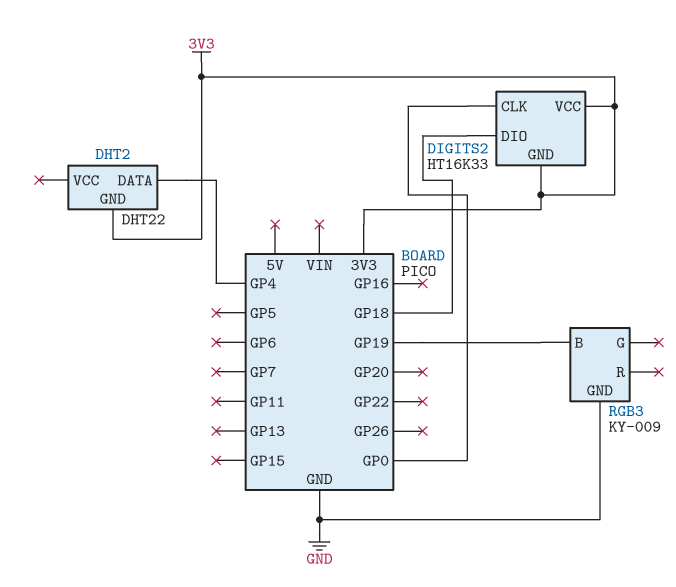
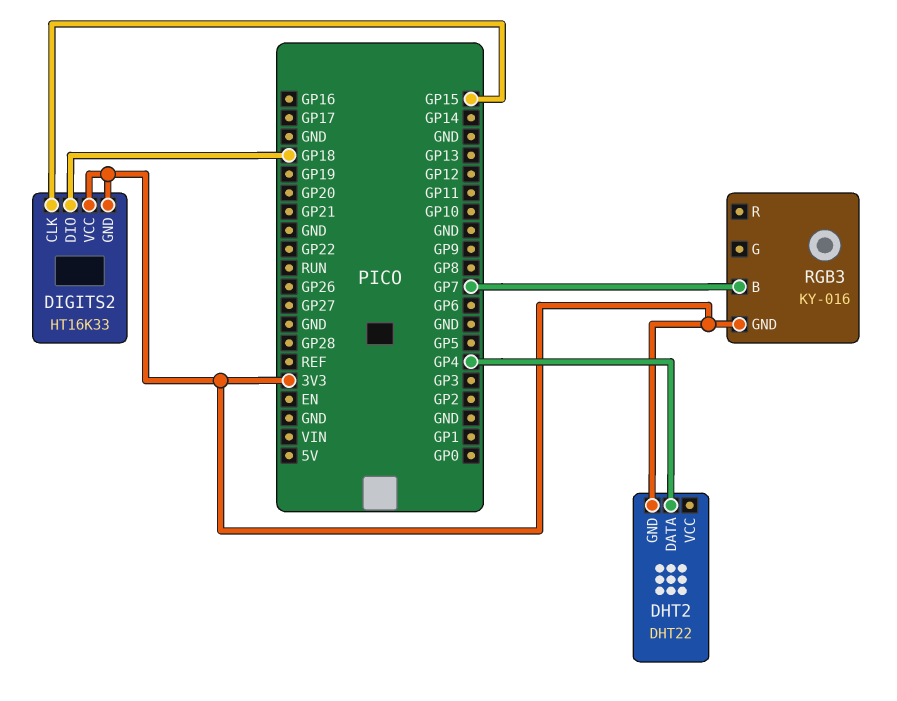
DIGITS2 pin CLK: GP0 -> GP15
RGB3: KY-009 -> KY-016
RGB3 pin B: GP19 -> GP7
RGB3 pin GND: GND -> 3V3

